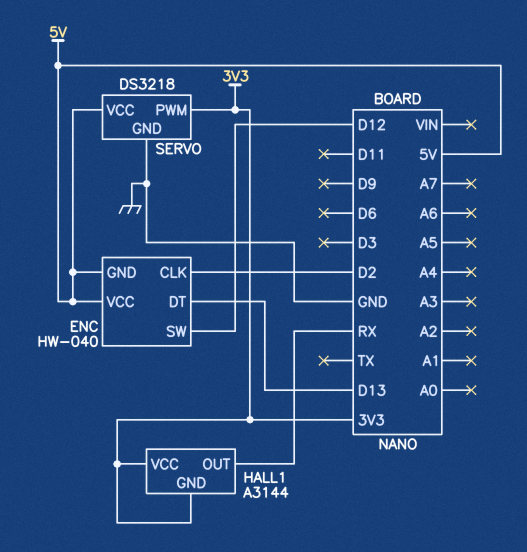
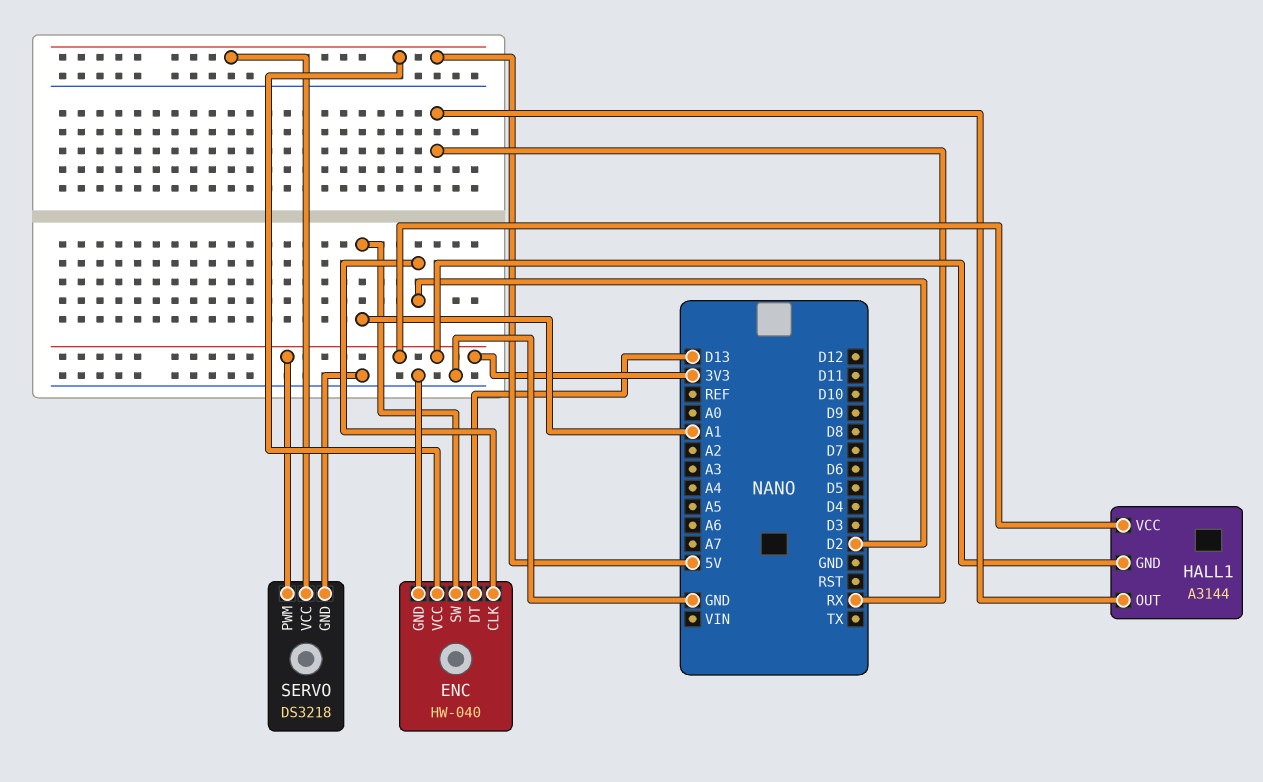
ENC pin GND: 5V -> GND
ENC pin SW: D12 -> A1

